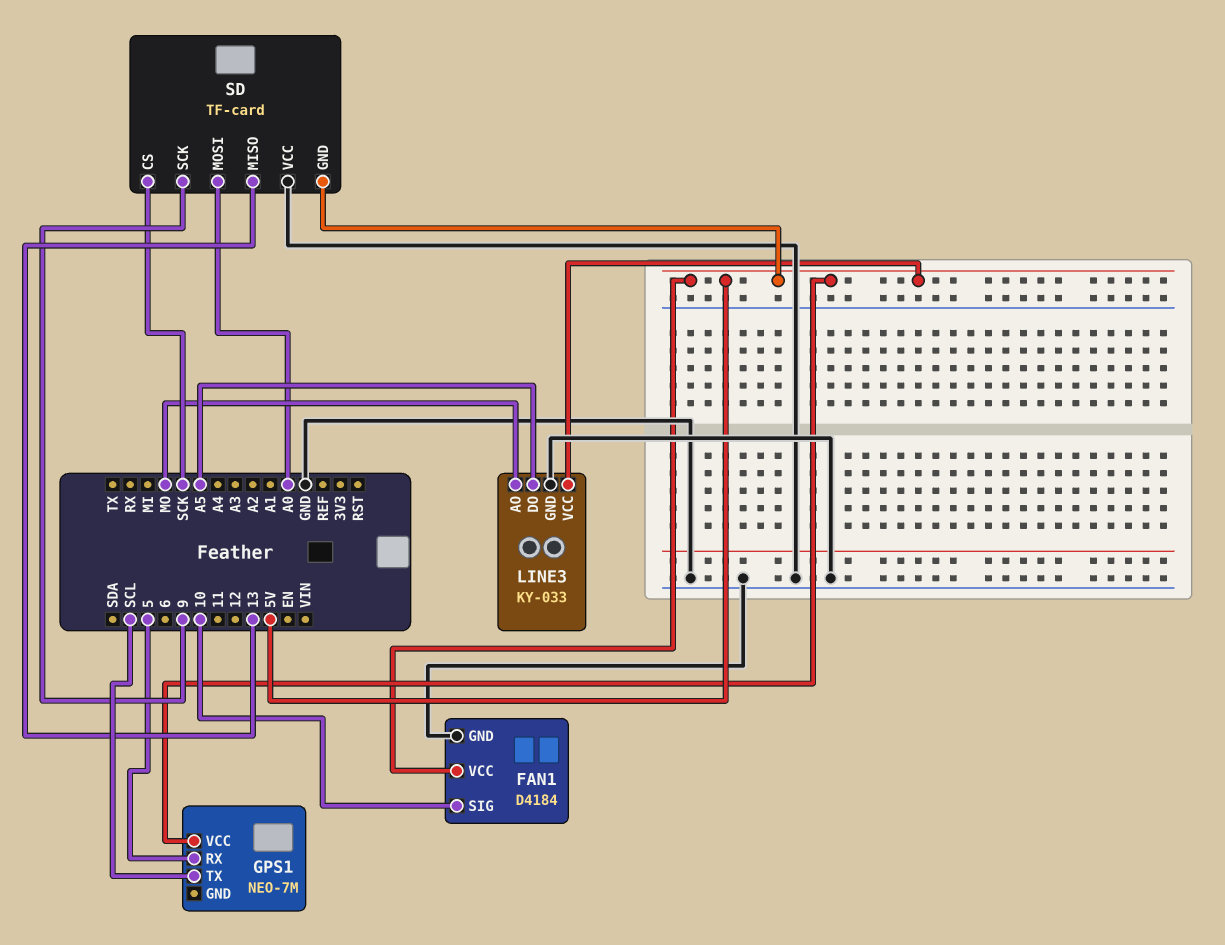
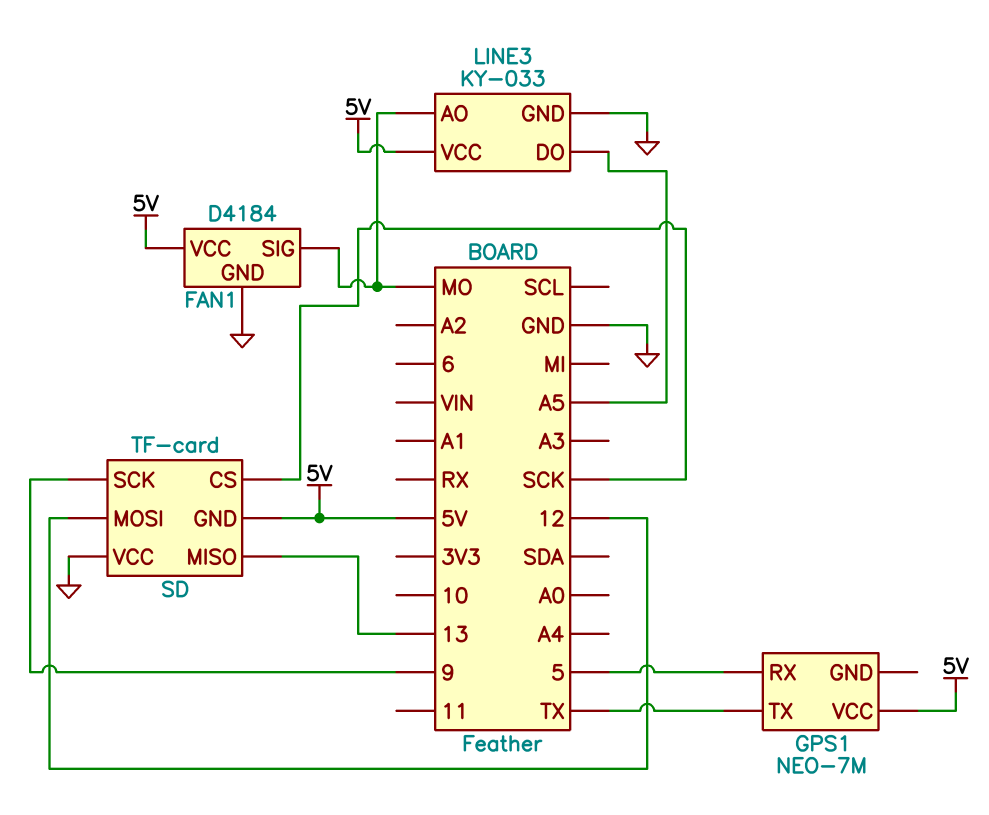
FAN1 pin SIG: 10 -> MO
GPS1 pin TX: SCL -> TX
SD pin MOSI: A0 -> 12

